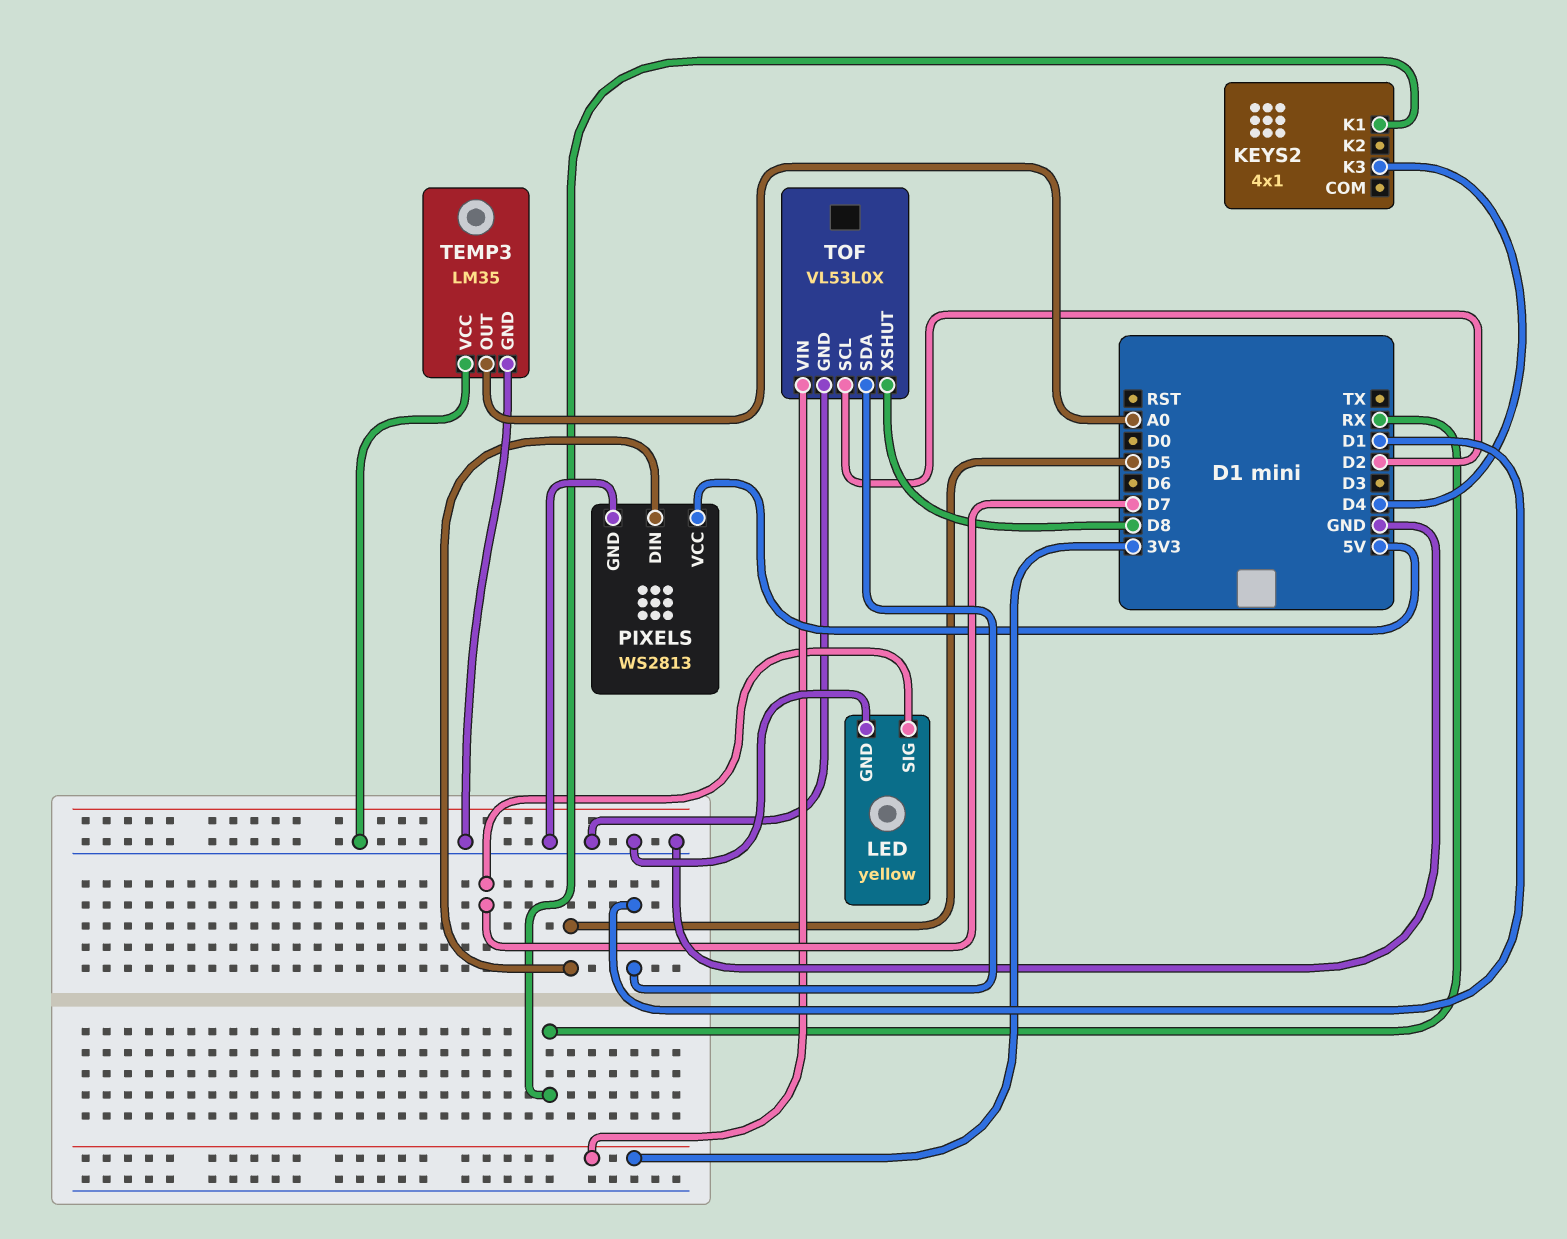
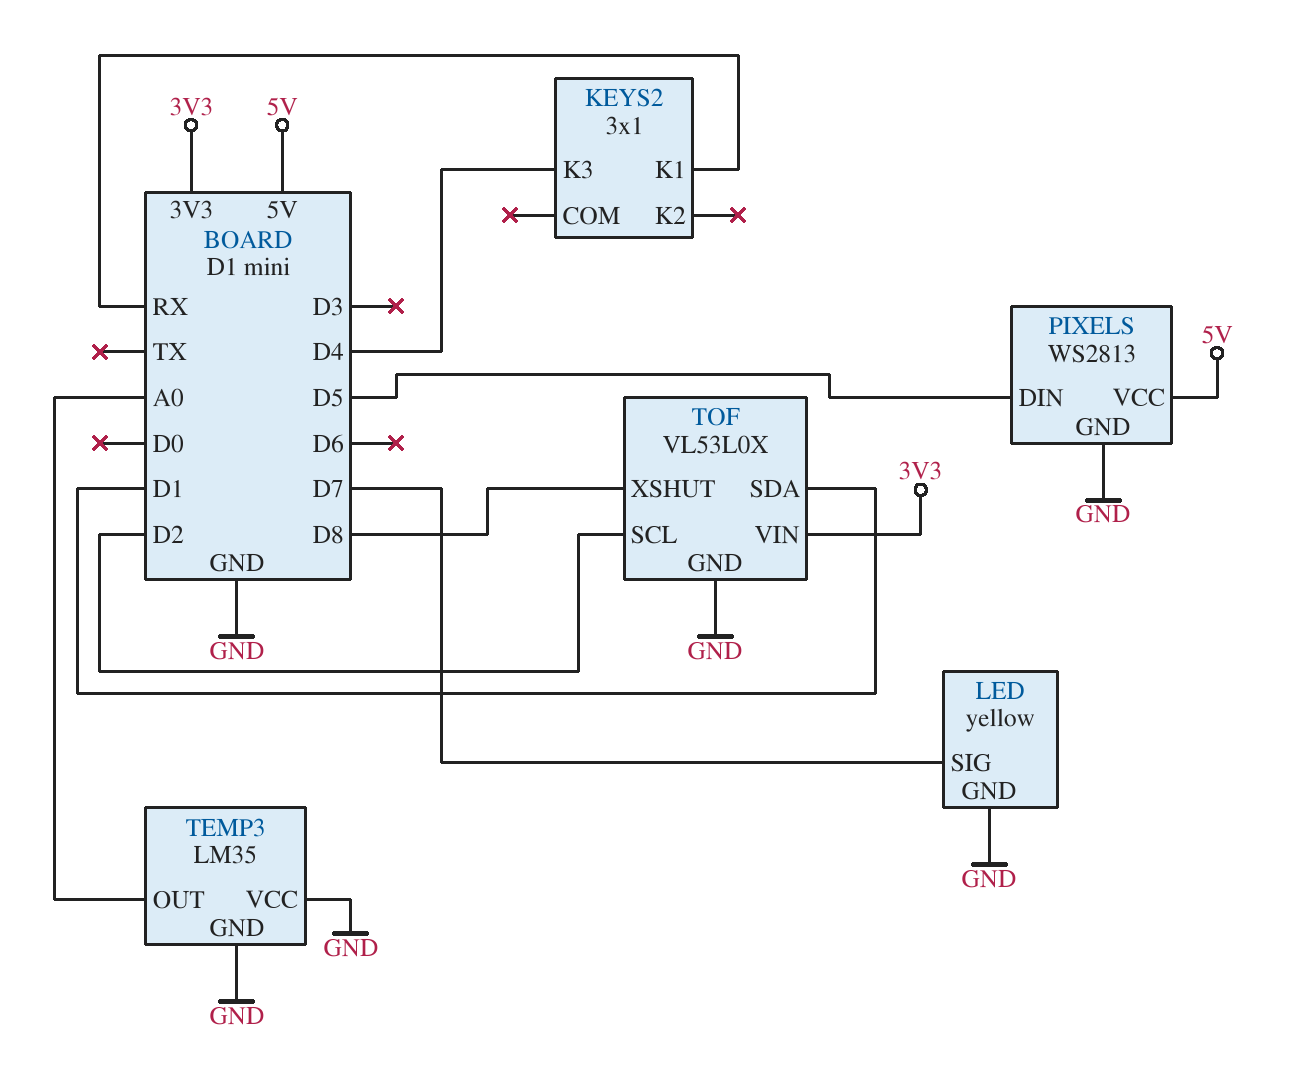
KEYS2: 4x1 -> 3x1

